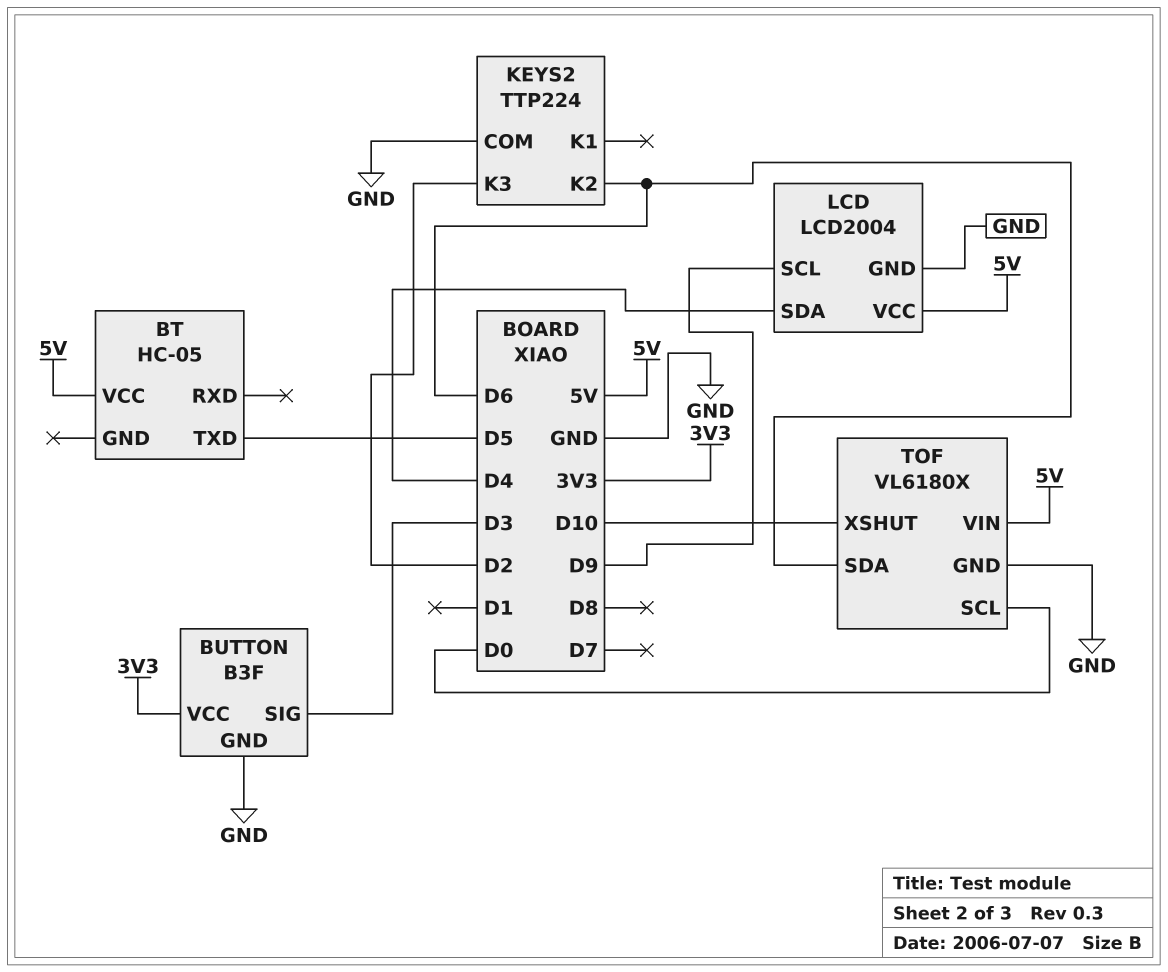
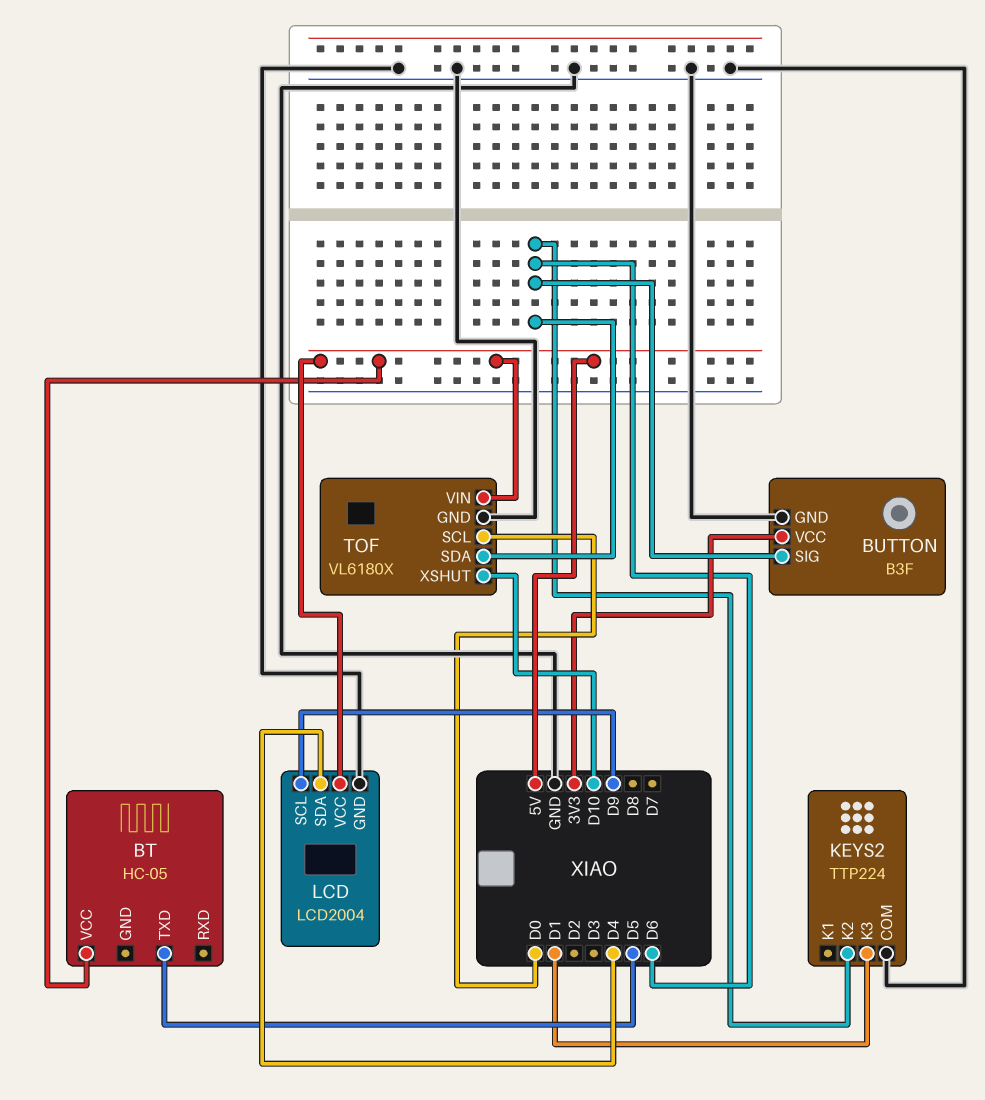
BUTTON pin SIG: D3 -> D6
KEYS2 pin K3: D2 -> D1

